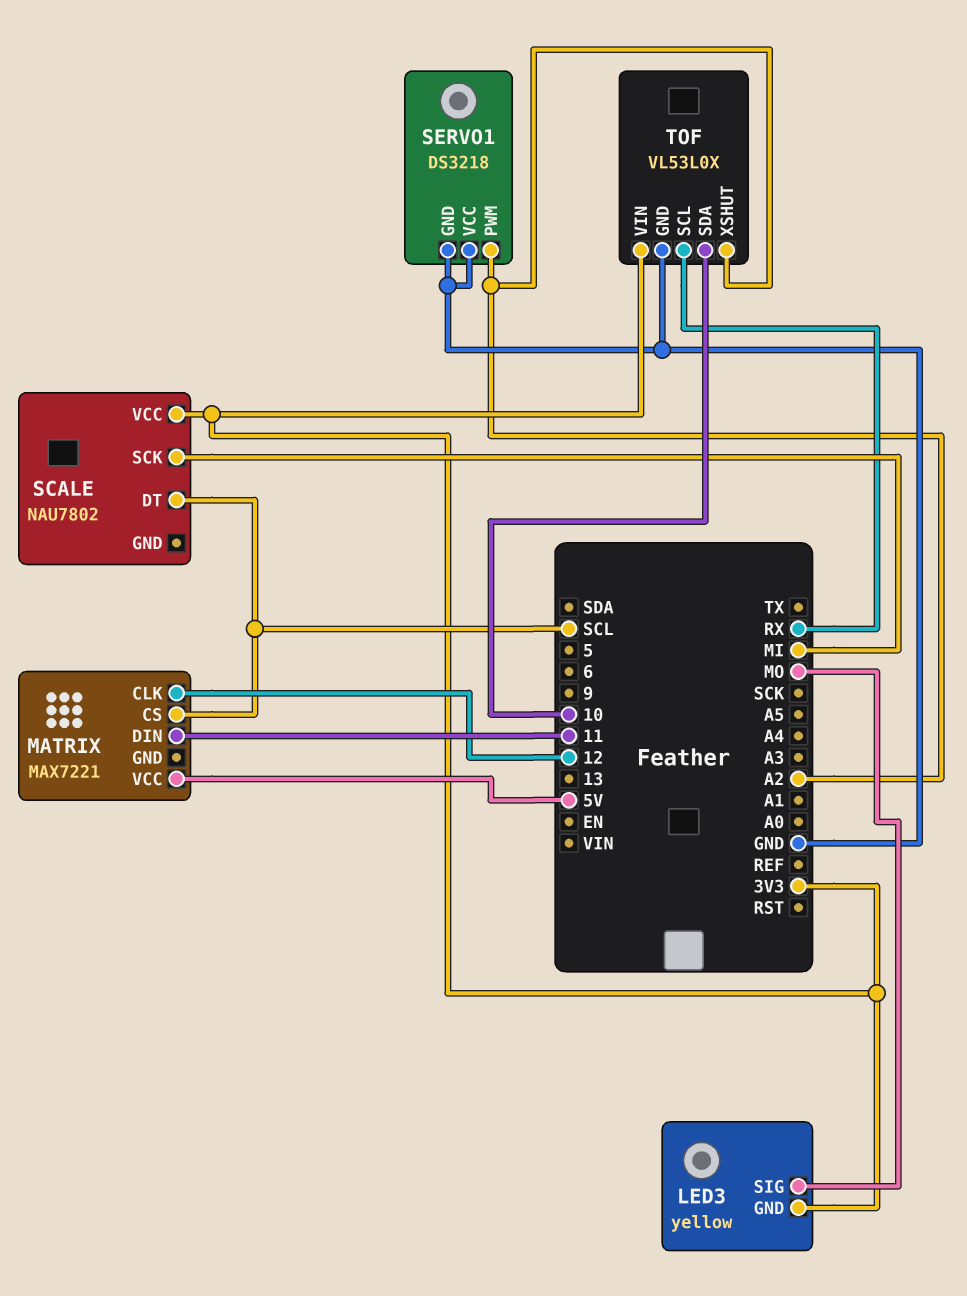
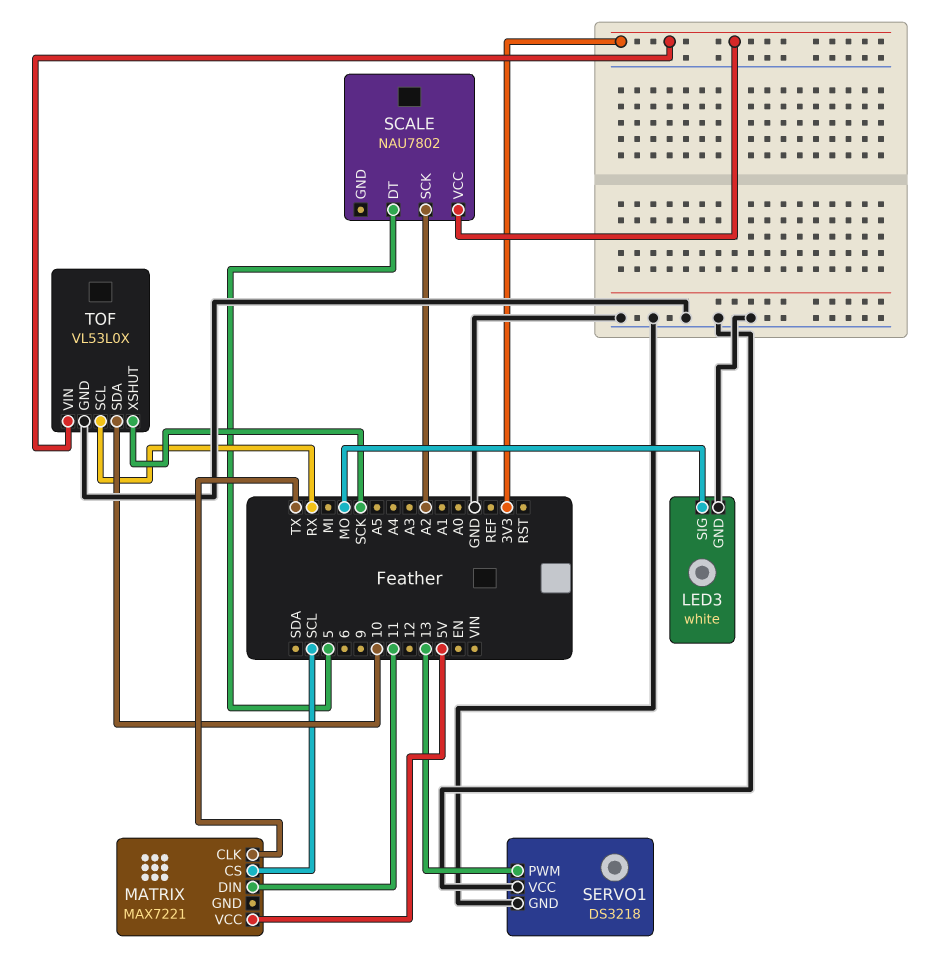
LED3: yellow -> white
LED3 pin GND: 3V3 -> GND
MATRIX pin CLK: 12 -> TX
SCALE pin DT: SCL -> 5
SCALE pin SCK: MI -> A2
SERVO1 pin PWM: A2 -> 13
TOF pin XSHUT: A2 -> SCK

